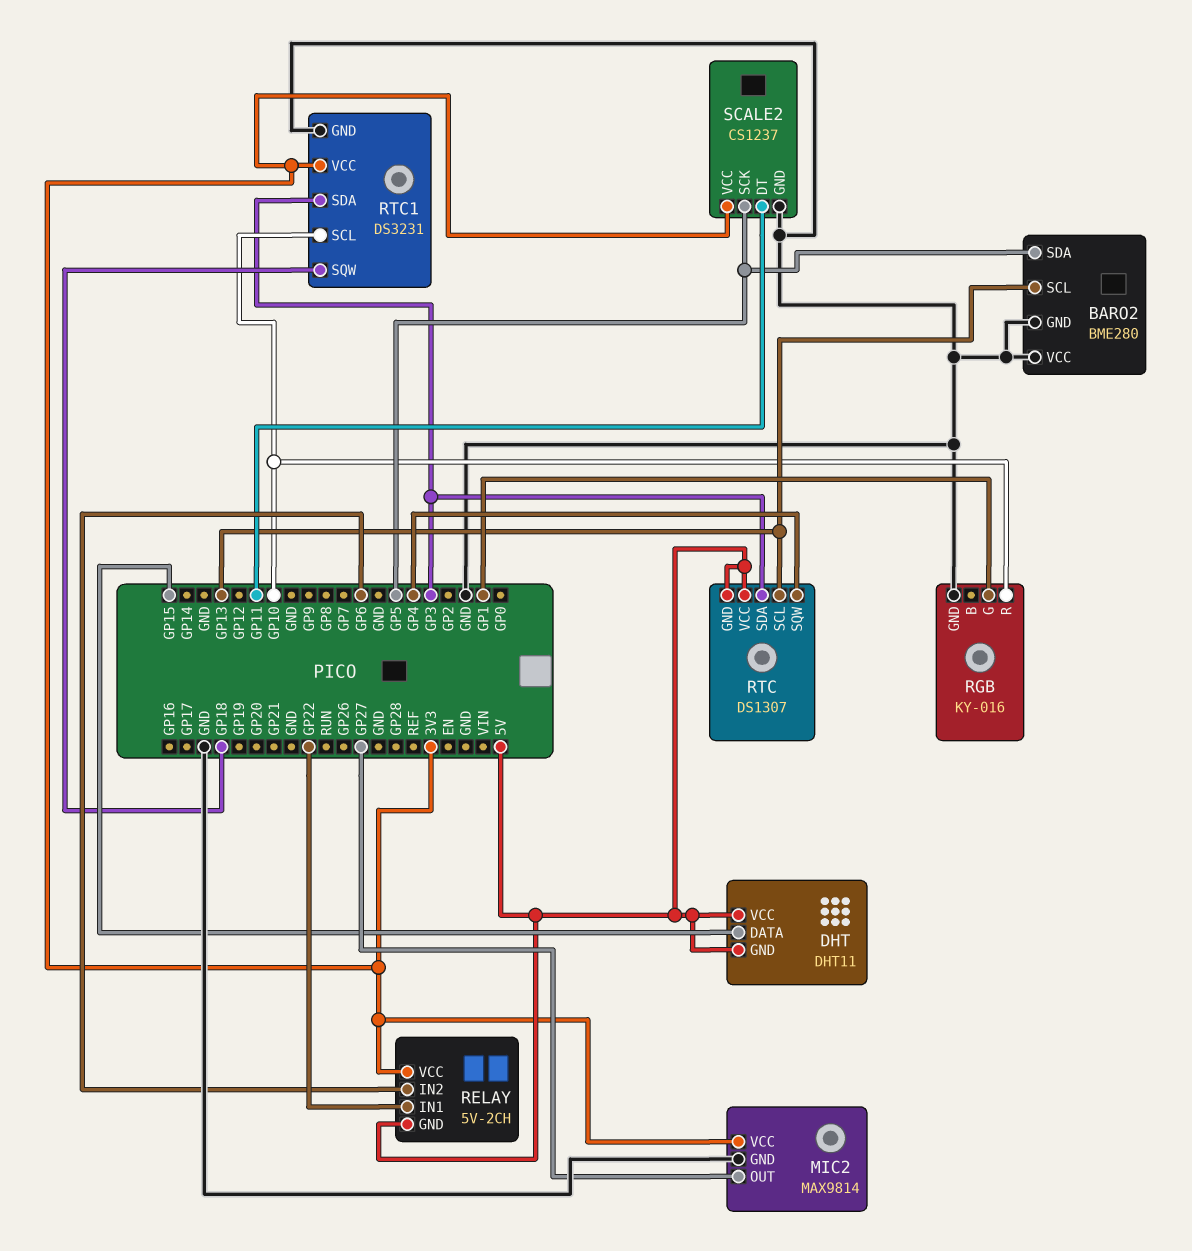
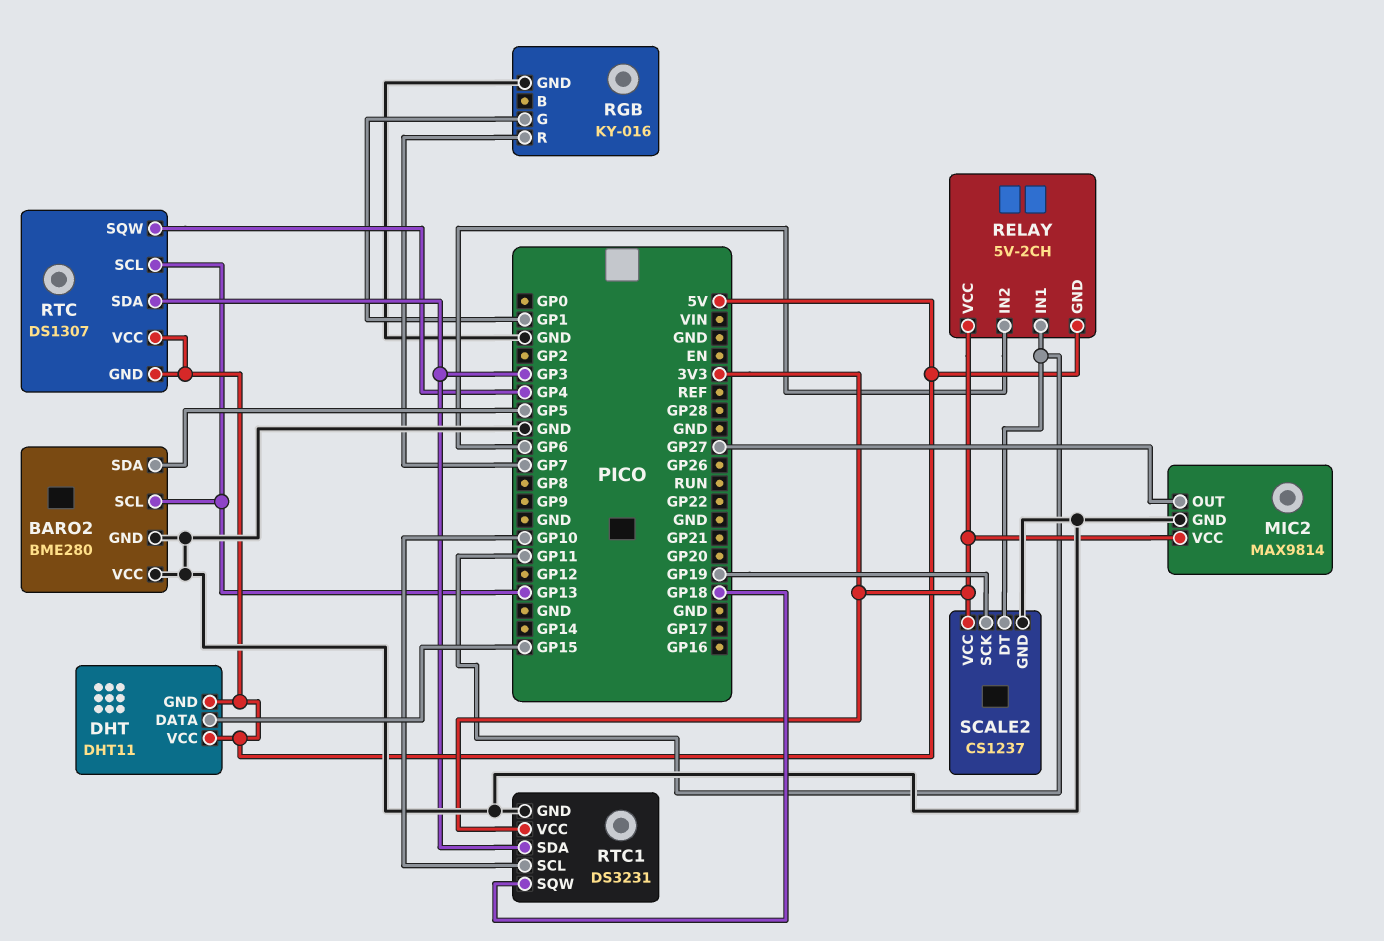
RELAY pin IN1: GP22 -> GP11
RGB pin R: GP10 -> GP7
SCALE2 pin SCK: GP5 -> GP19

